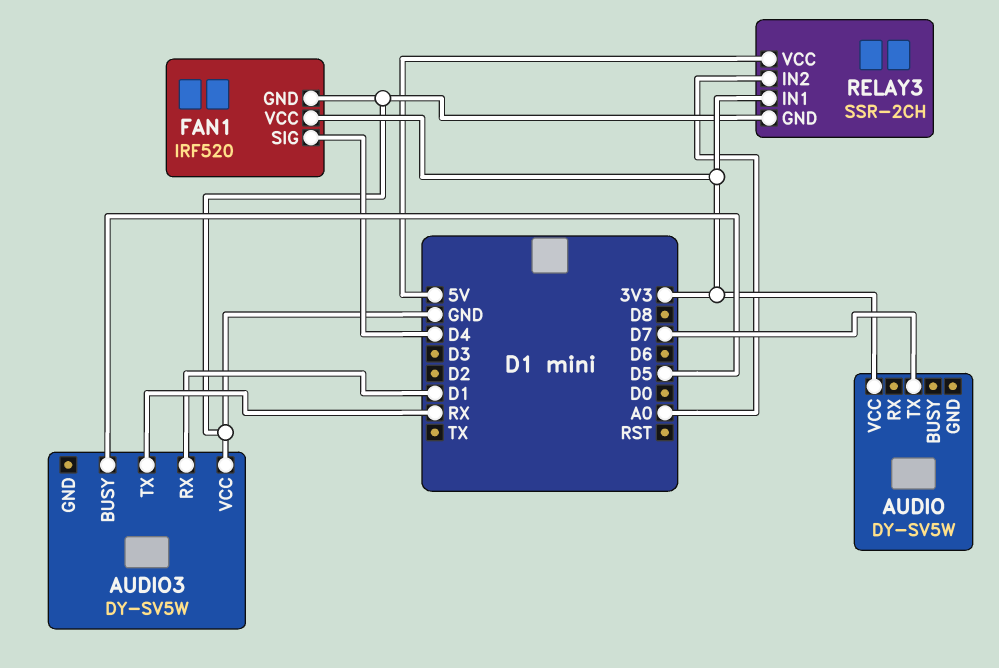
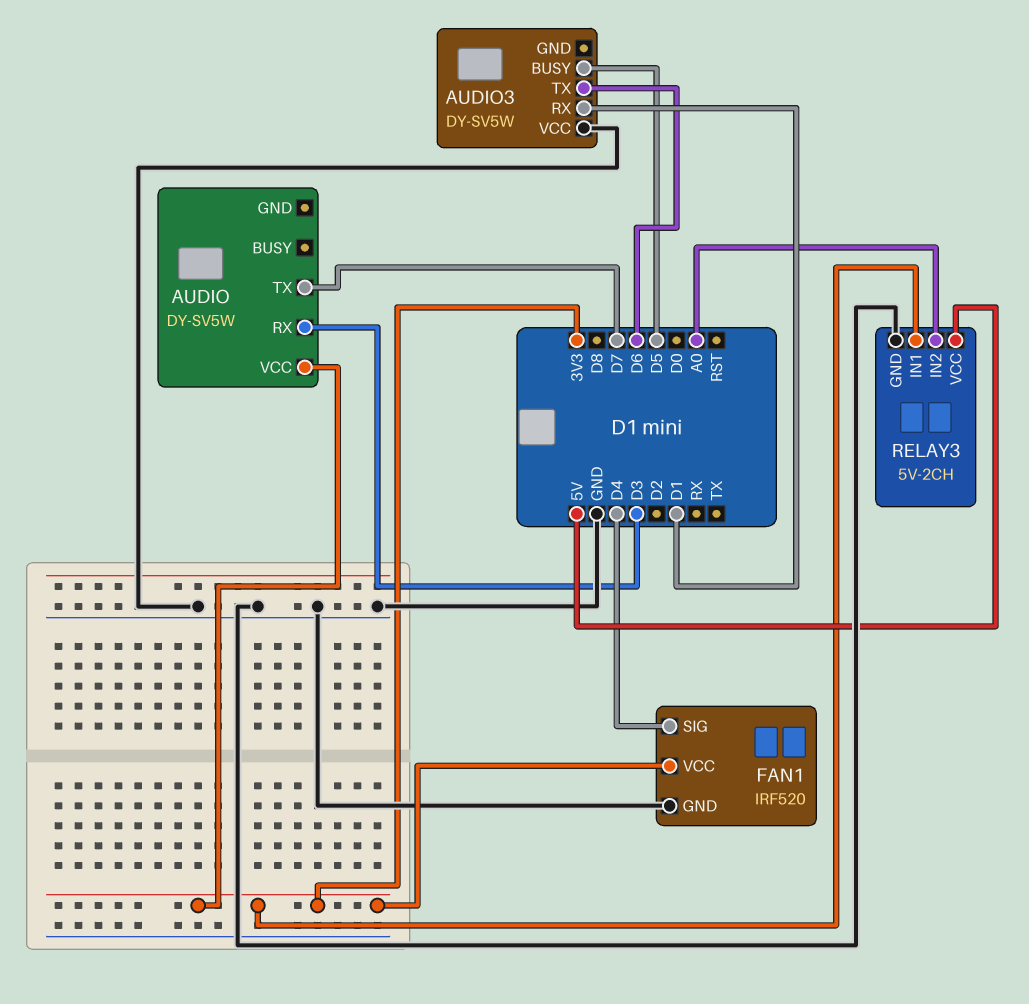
AUDIO pin RX: none -> D3
AUDIO3 pin TX: RX -> D6
RELAY3: SSR-2CH -> 5V-2CH

